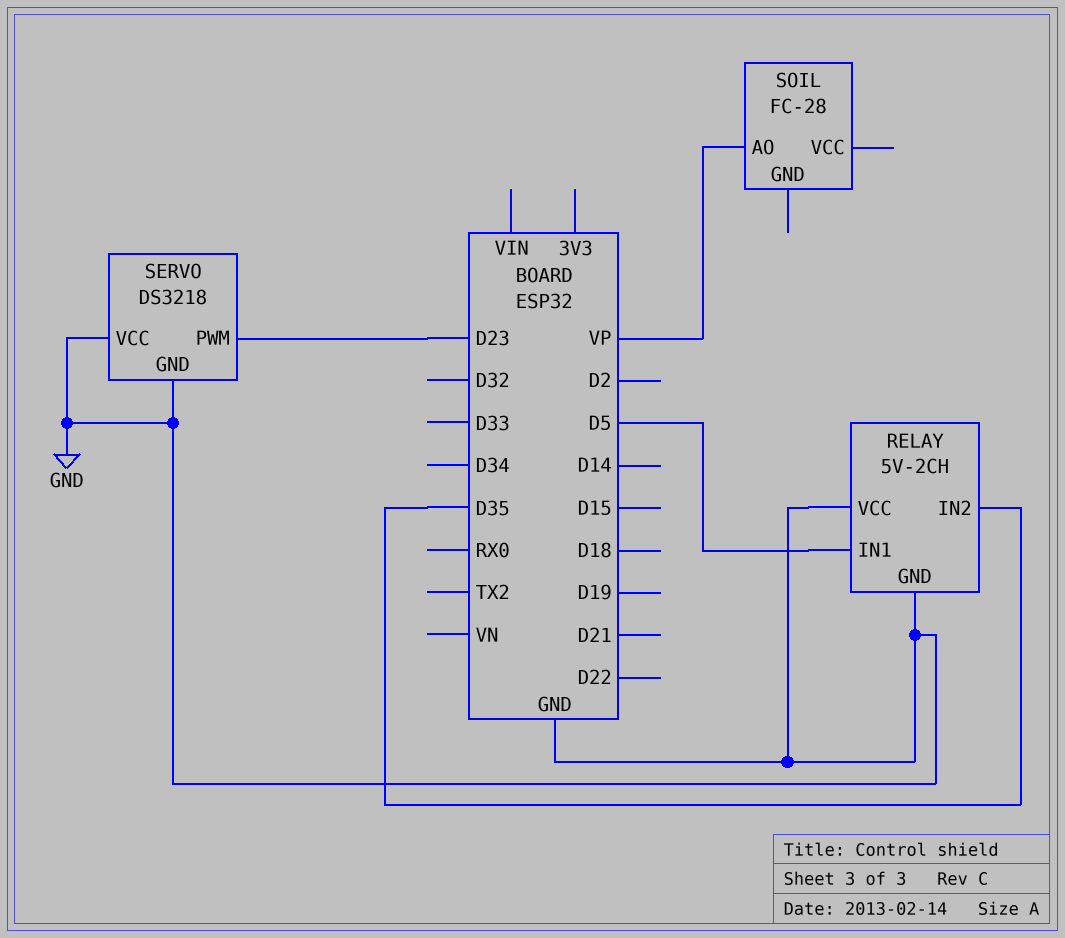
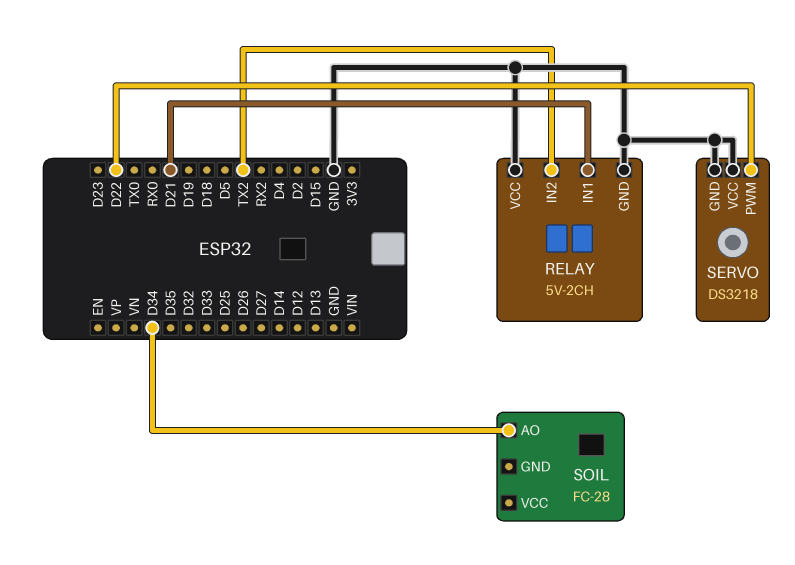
RELAY pin IN1: D5 -> D21
RELAY pin IN2: D35 -> TX2
SERVO pin PWM: D23 -> D22
SOIL pin AO: VP -> D34

